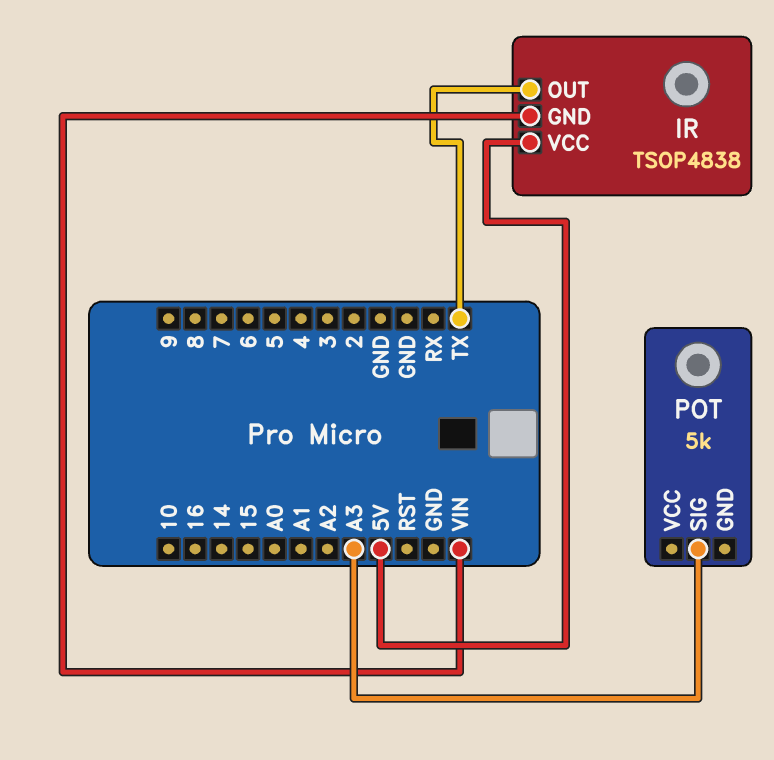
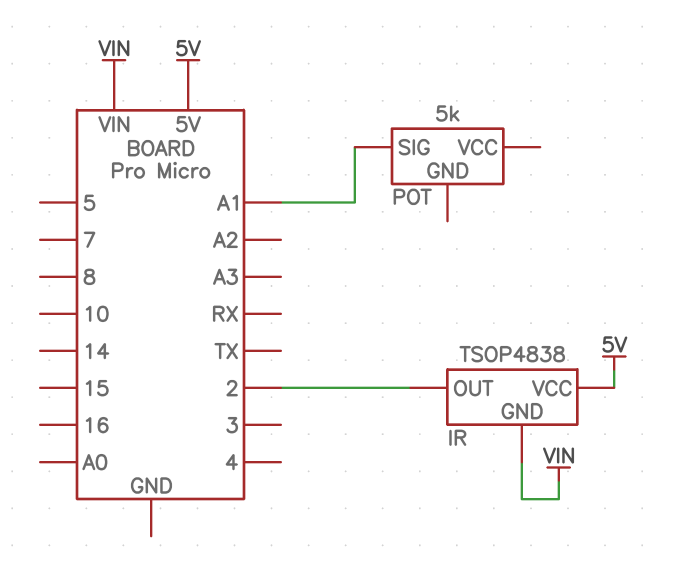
IR pin OUT: TX -> 2
POT pin SIG: A3 -> A1

